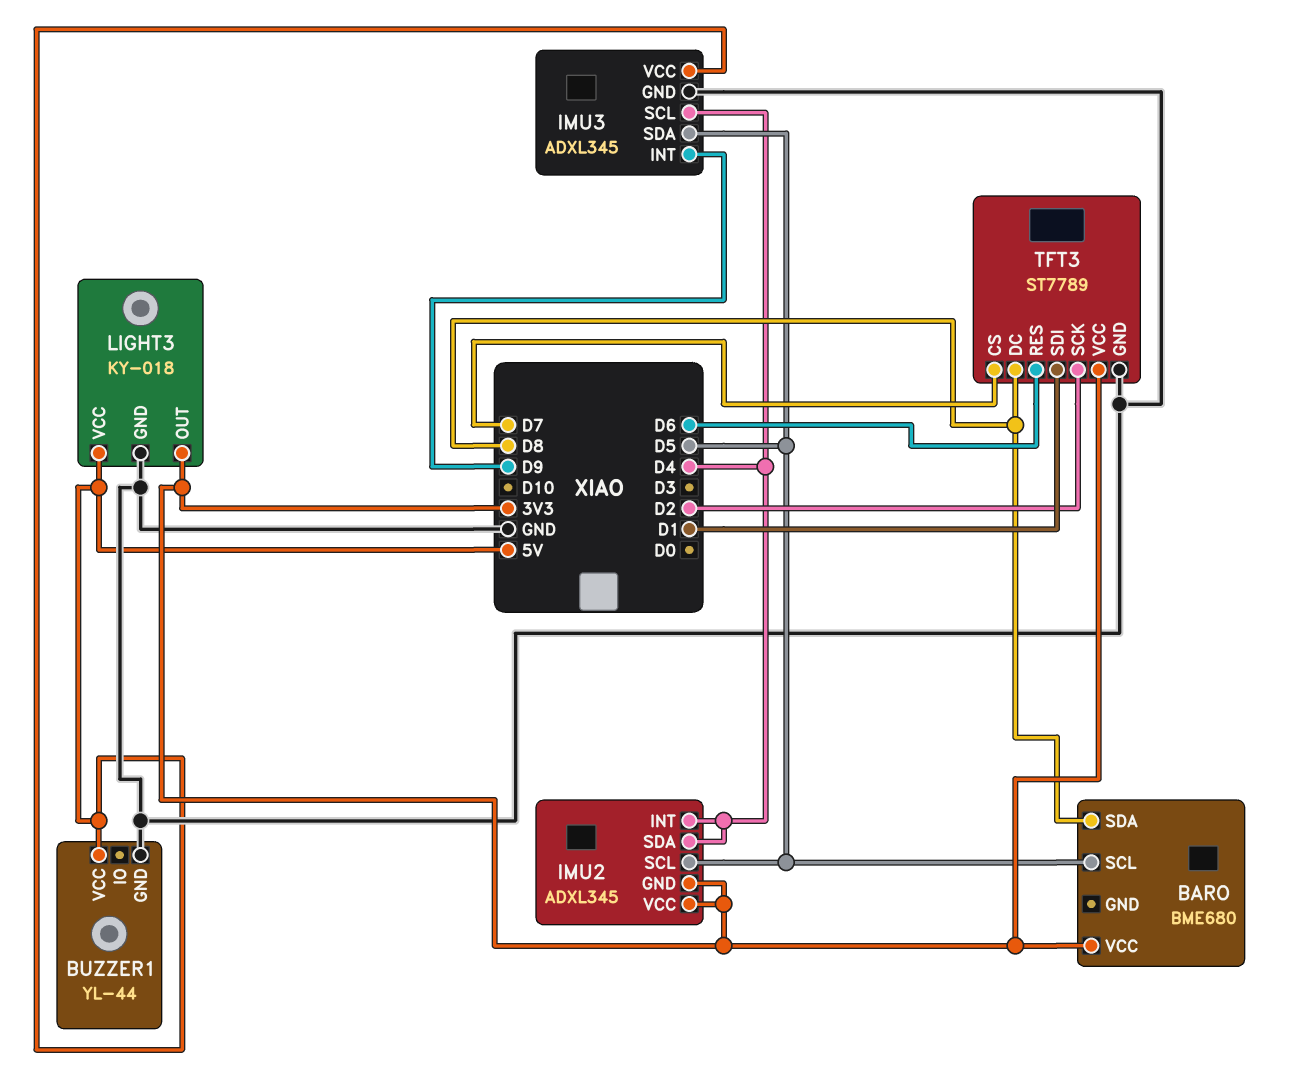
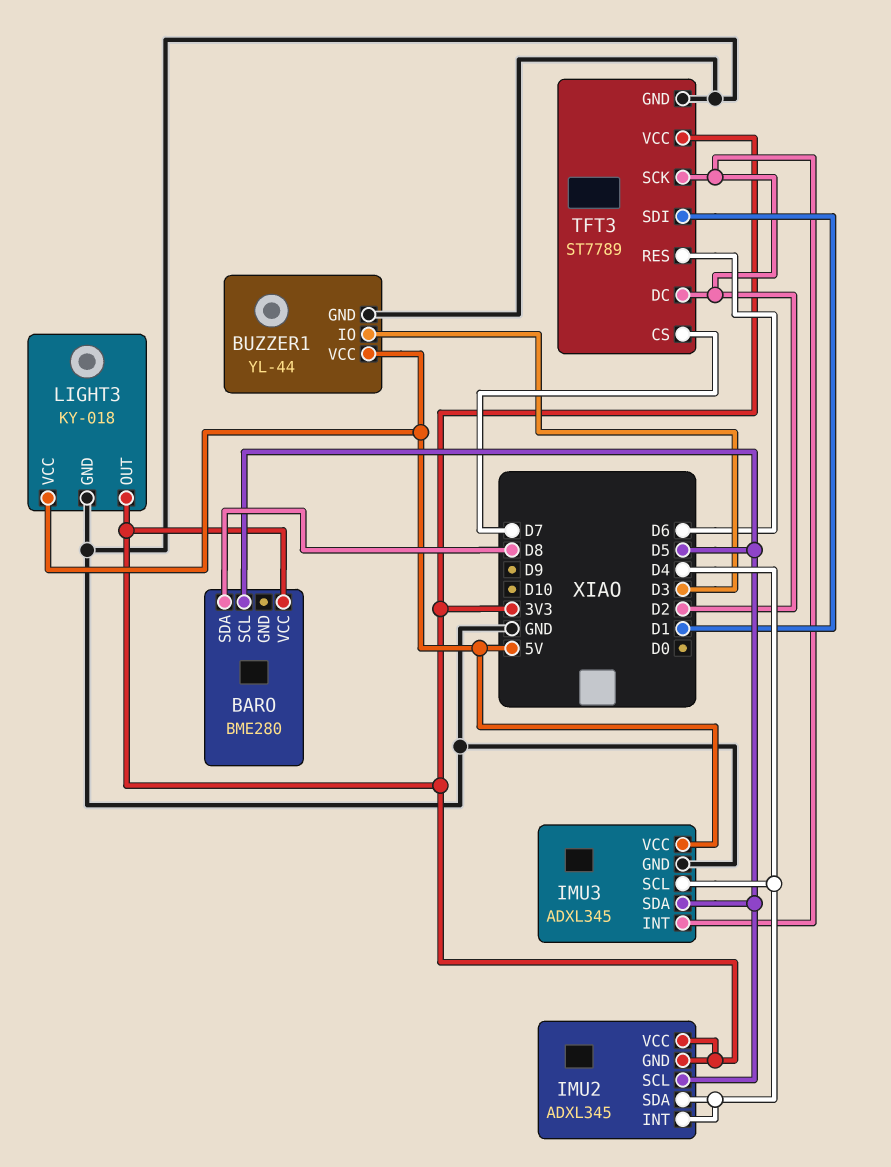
BARO: BME680 -> BME280
BUZZER1 pin IO: none -> D3
IMU3 pin INT: D9 -> D2
TFT3 pin DC: D8 -> D2

